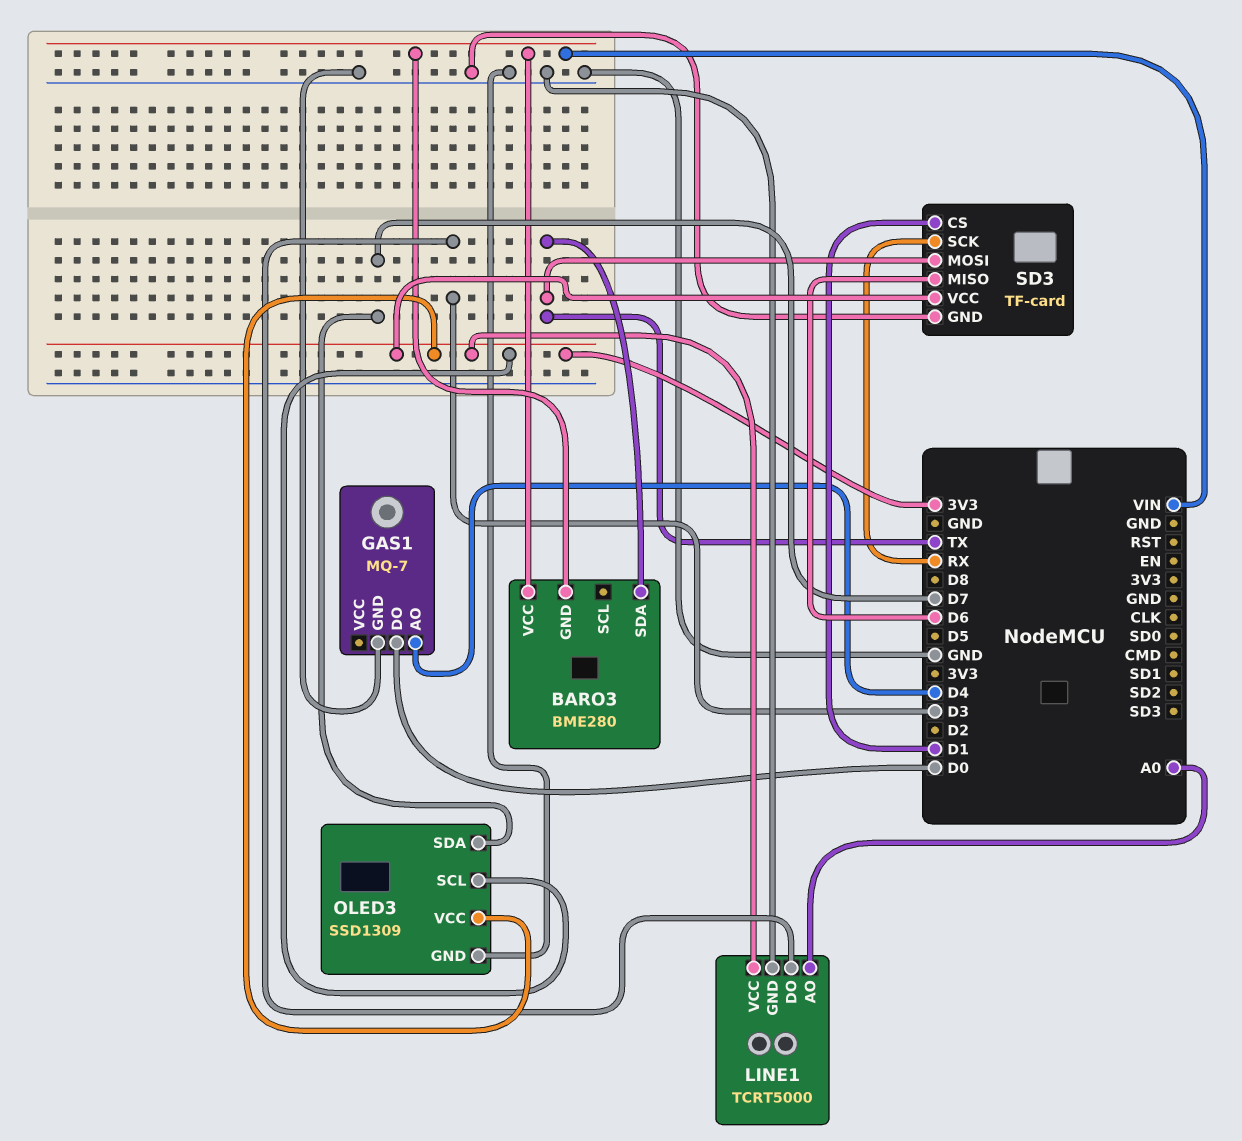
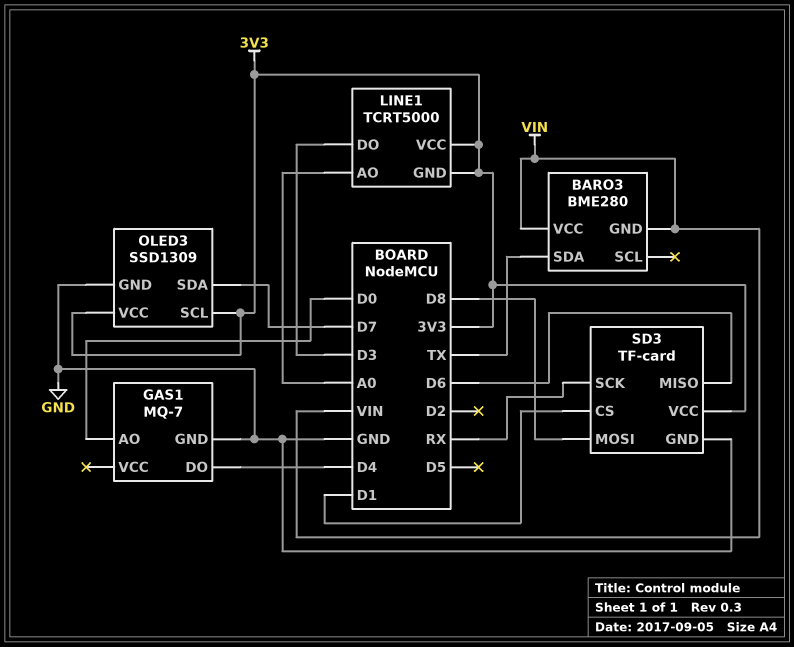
GAS1 pin AO: D4 -> D0
GAS1 pin DO: D0 -> D4
LINE1 pin GND: GND -> 3V3
SD3 pin MOSI: TX -> D8

